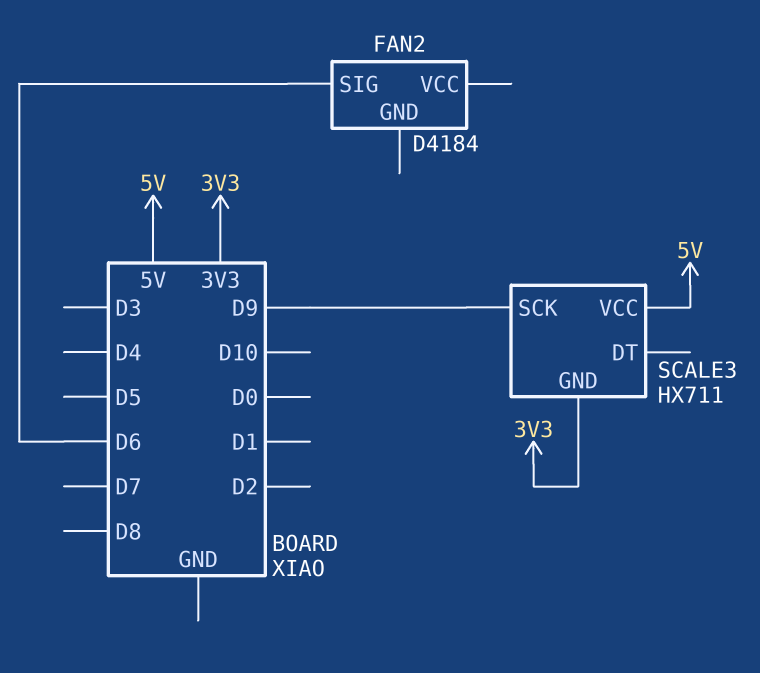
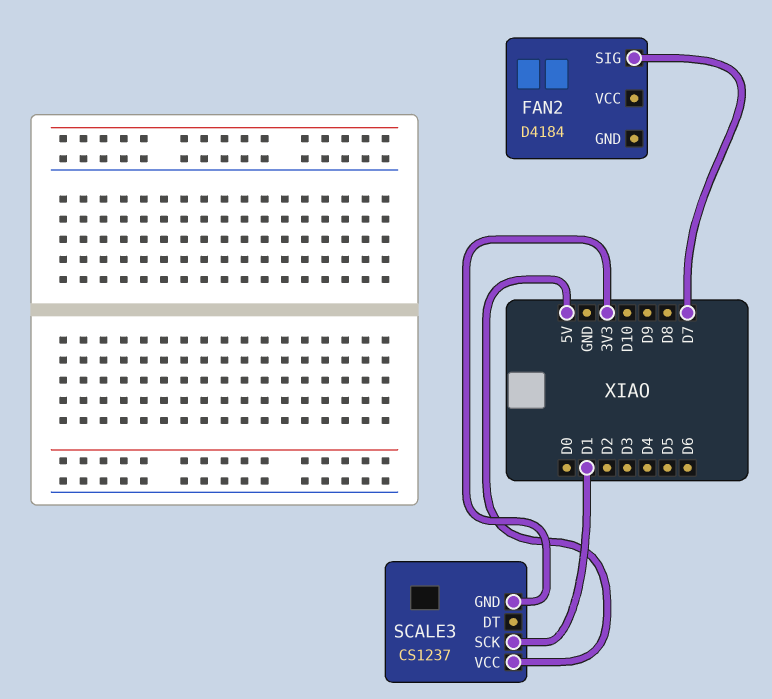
FAN2 pin SIG: D6 -> D7
SCALE3: HX711 -> CS1237
SCALE3 pin SCK: D9 -> D1

